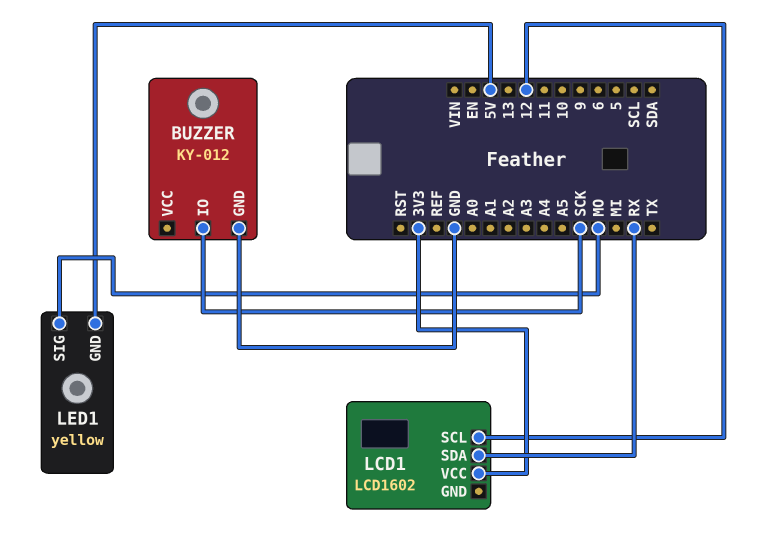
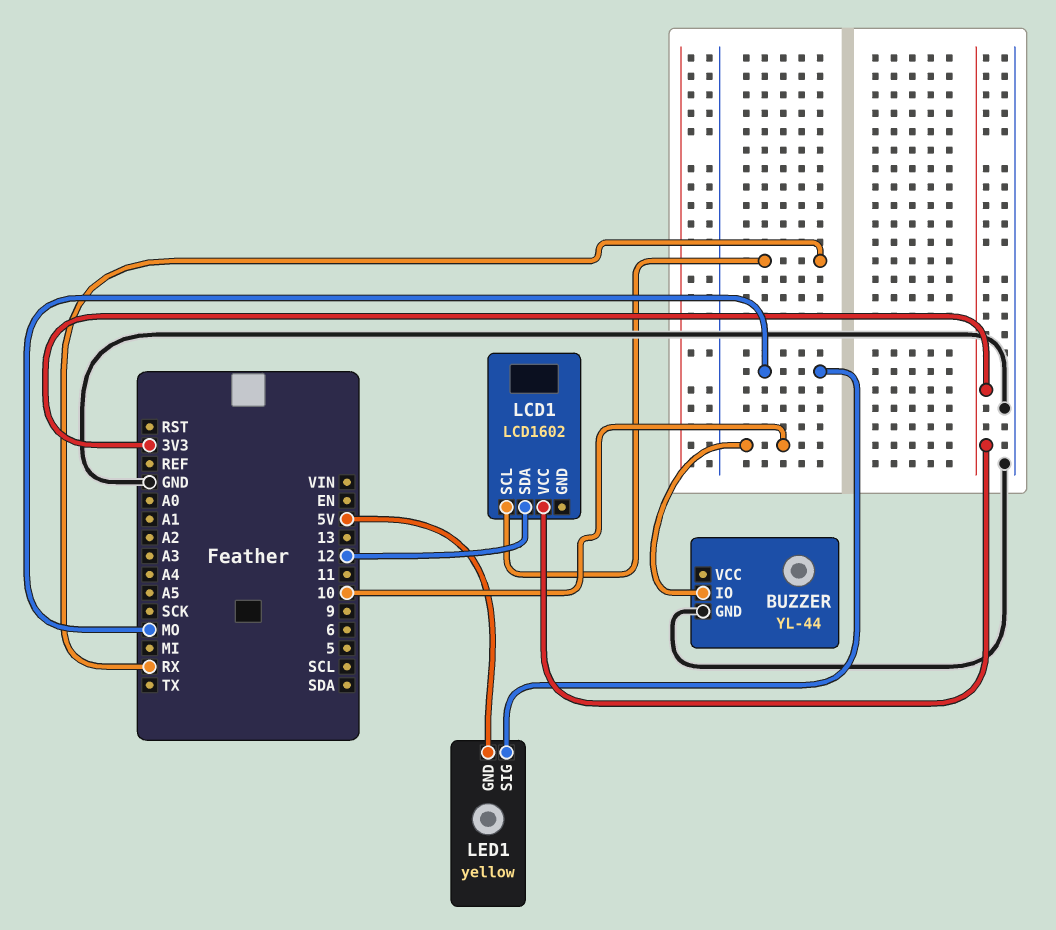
BUZZER: KY-012 -> YL-44
BUZZER pin IO: SCK -> 10
LCD1 pin SCL: 12 -> RX
LCD1 pin SDA: RX -> 12

